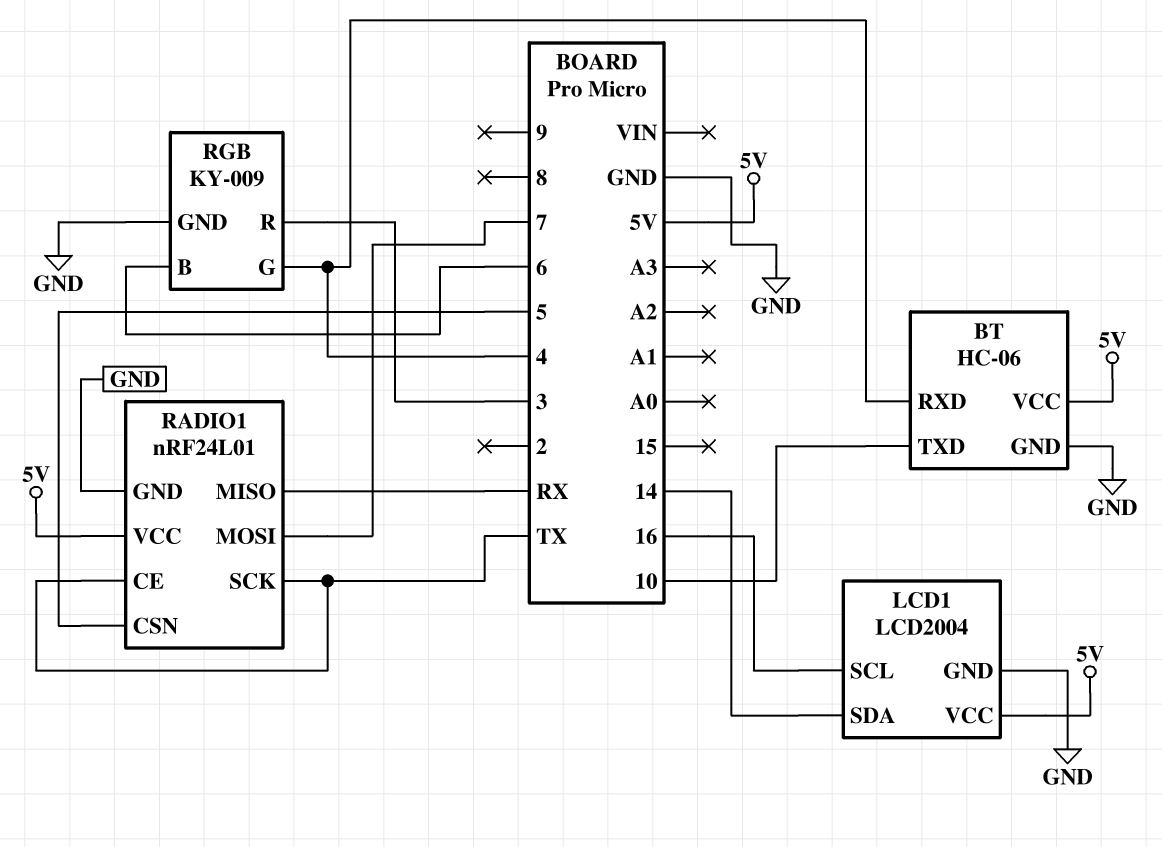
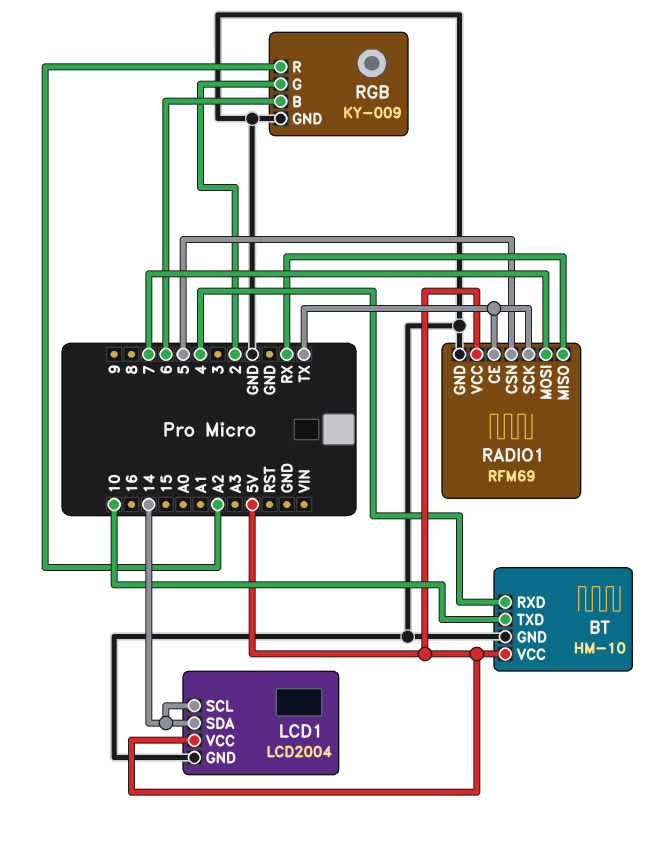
BT: HC-06 -> HM-10
LCD1 pin SCL: 16 -> 14
RADIO1: nRF24L01 -> RFM69
RGB pin G: 4 -> 2
RGB pin R: 3 -> A2

